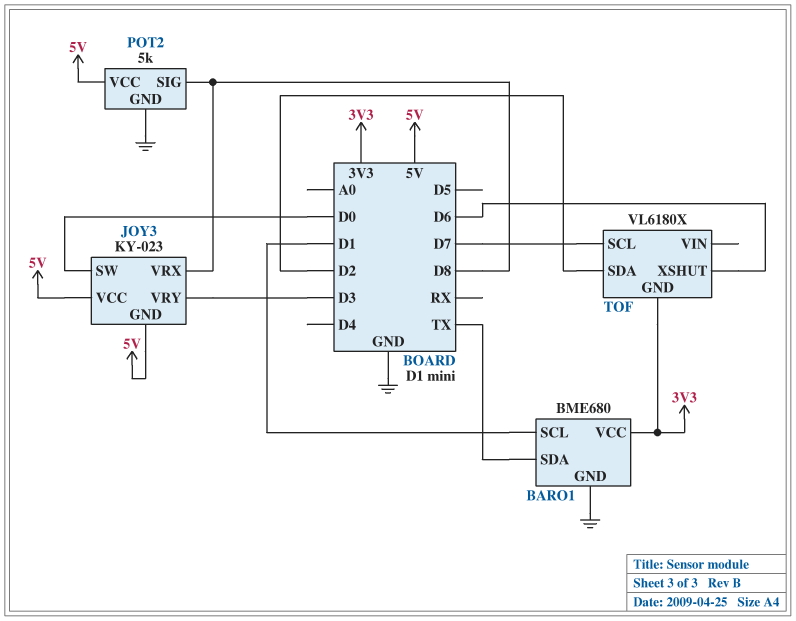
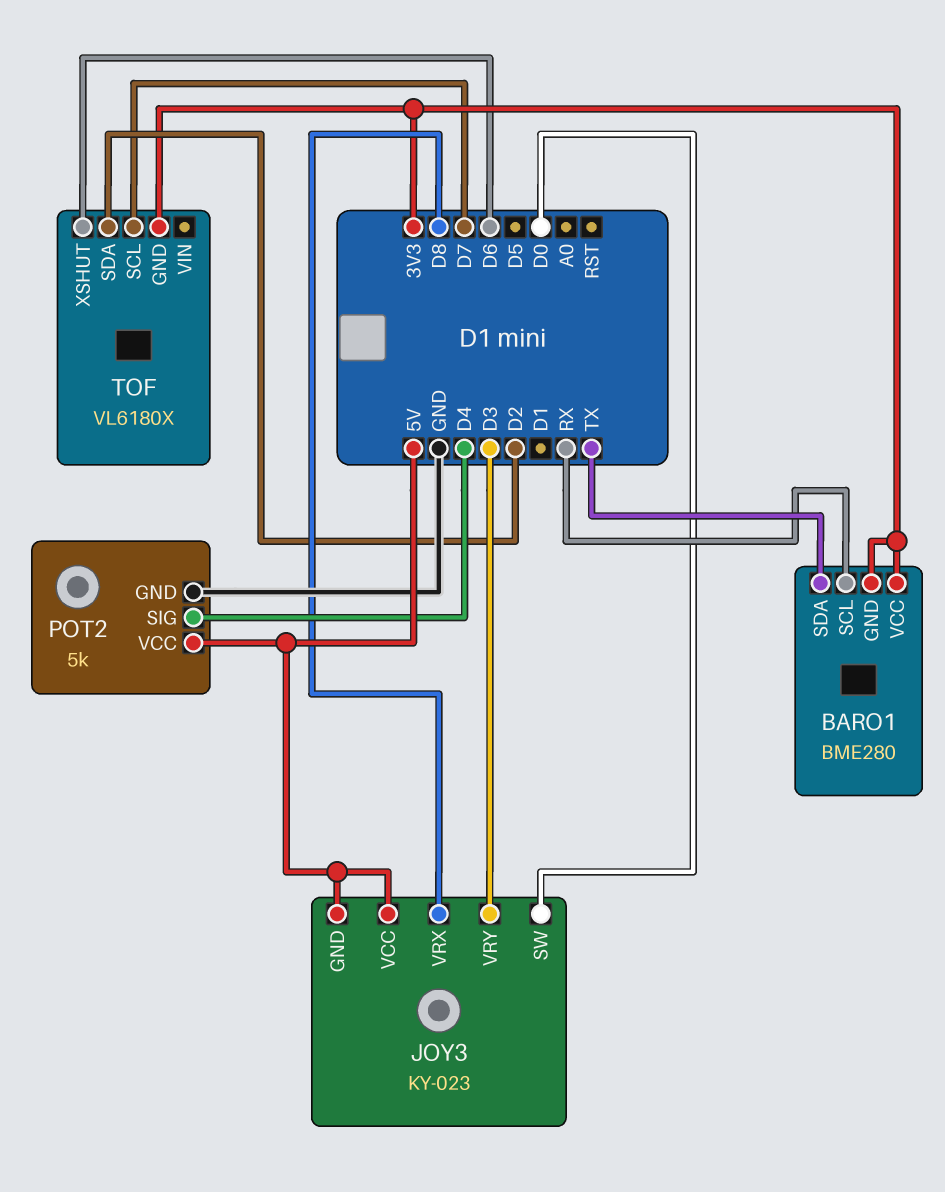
BARO1: BME680 -> BME280
BARO1 pin GND: GND -> 3V3
BARO1 pin SCL: D1 -> RX
POT2 pin SIG: D8 -> D4

